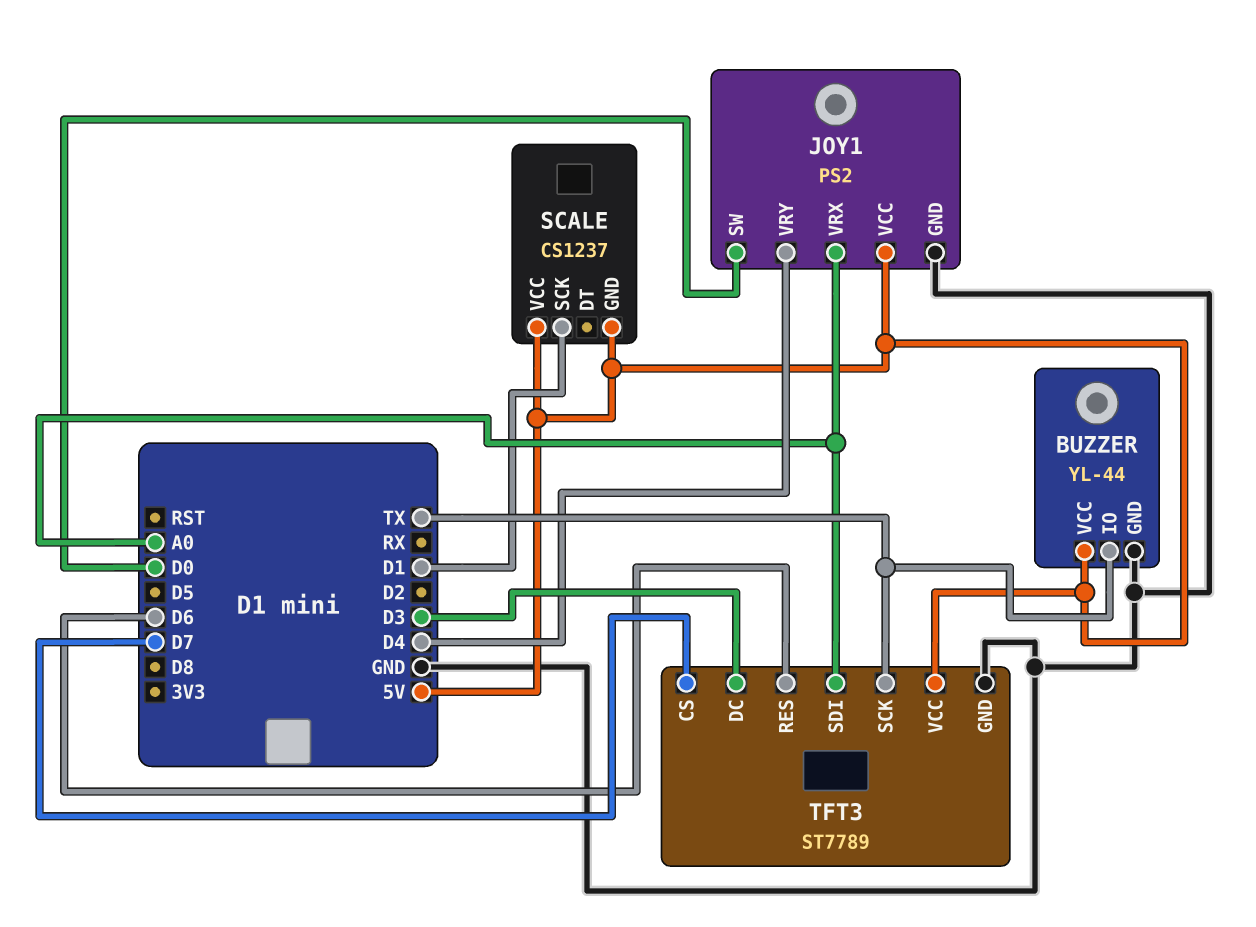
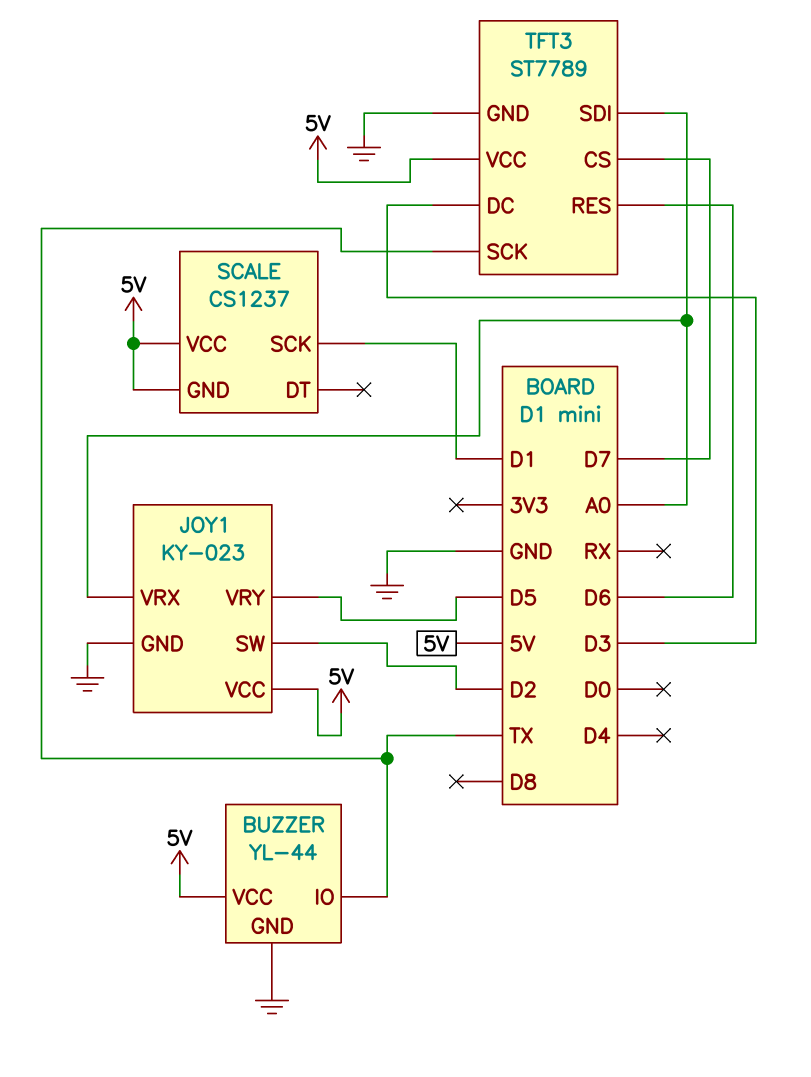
JOY1: PS2 -> KY-023
JOY1 pin SW: D0 -> D2
JOY1 pin VRY: D4 -> D5

